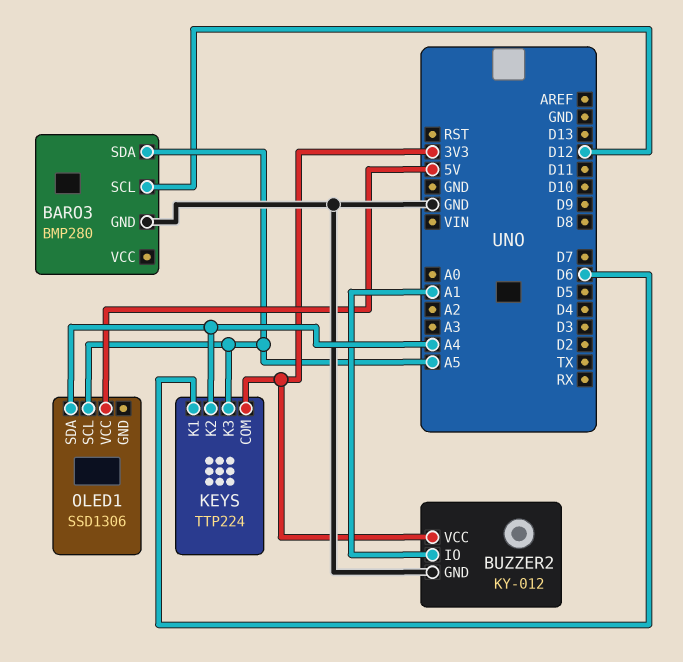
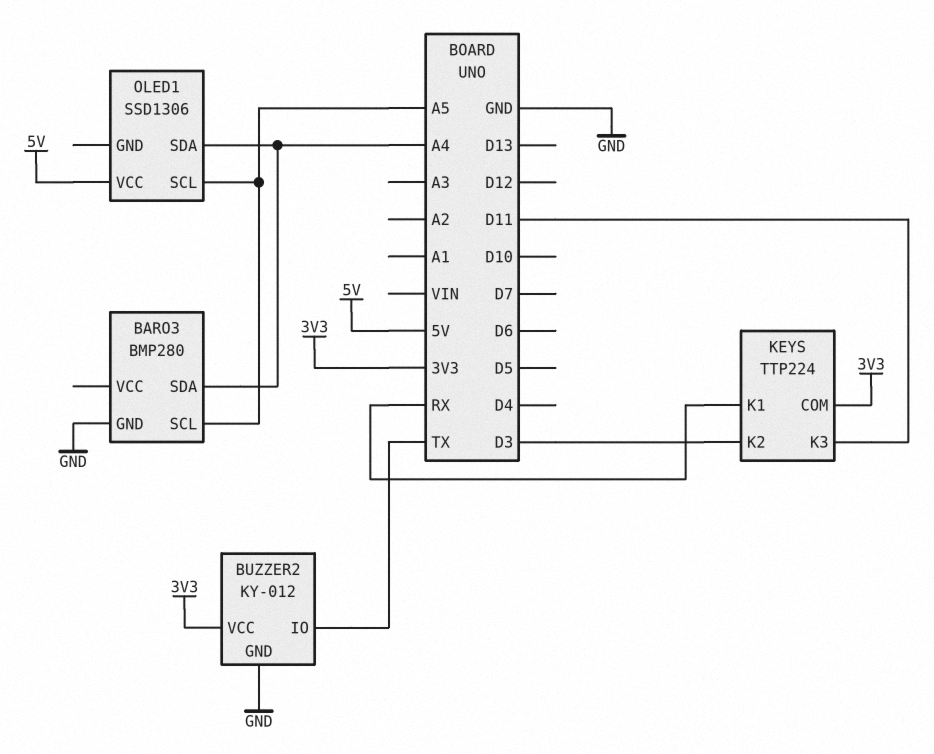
BARO3 pin SCL: D12 -> A5
BARO3 pin SDA: A5 -> A4
BUZZER2 pin IO: A1 -> TX
KEYS pin K1: D6 -> RX
KEYS pin K2: A4 -> D3
KEYS pin K3: A5 -> D11

